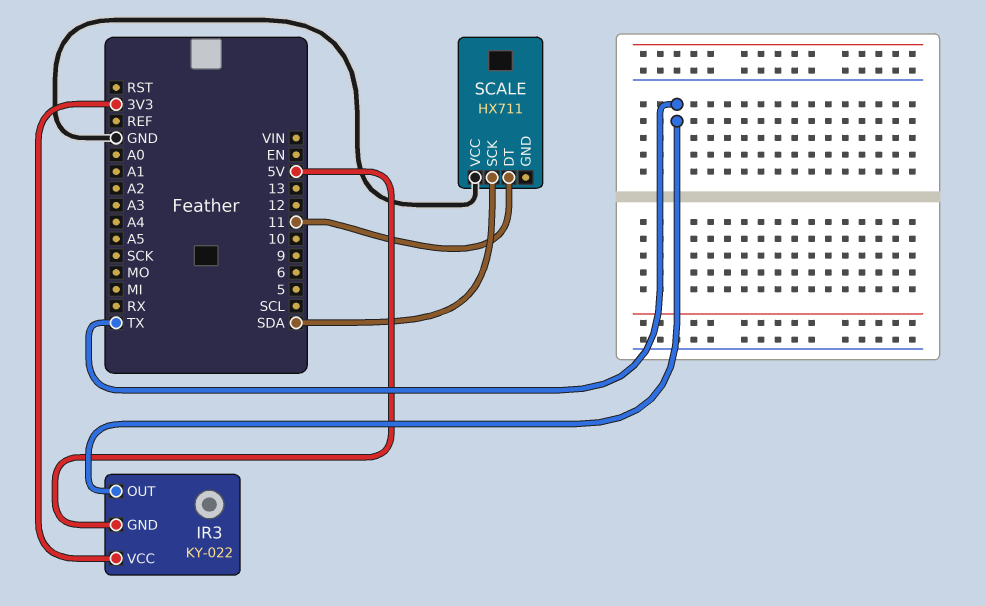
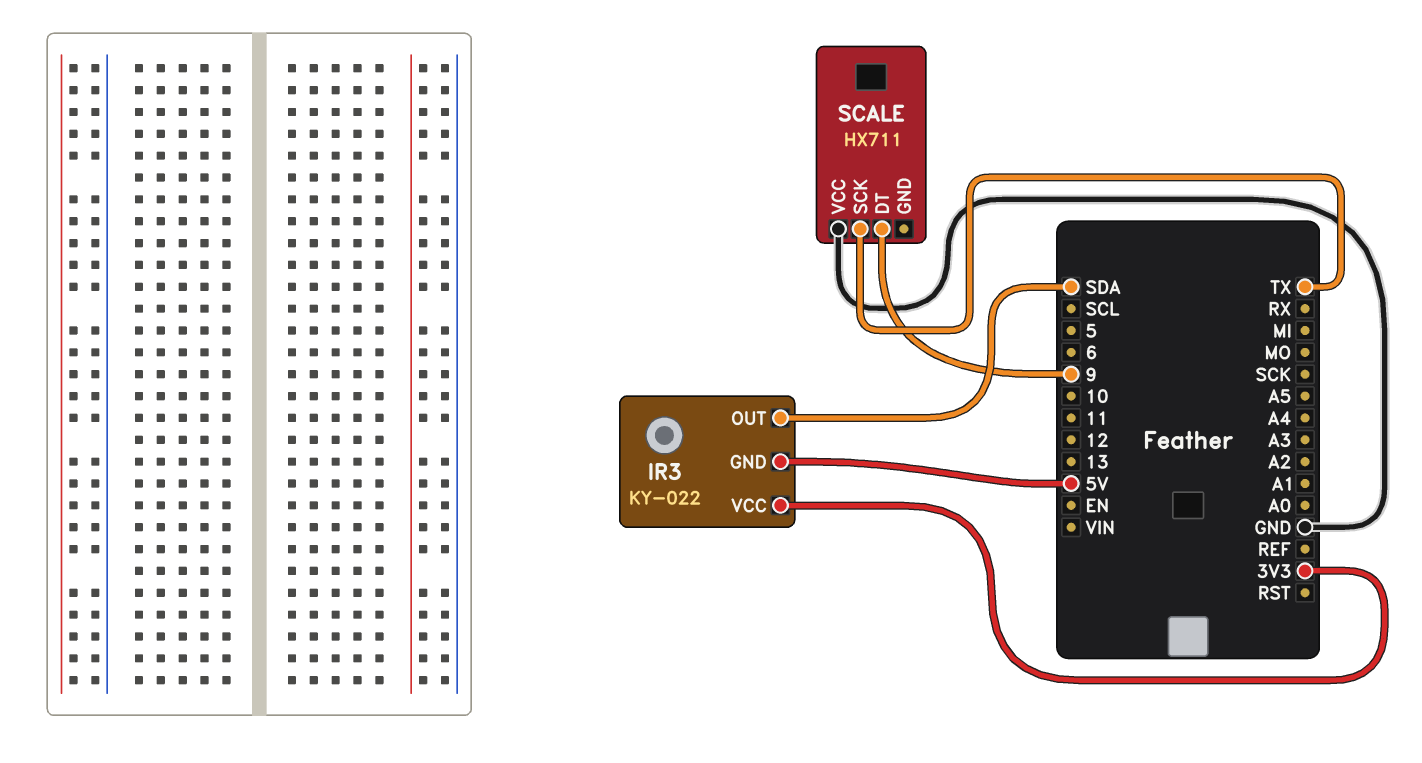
IR3 pin OUT: TX -> SDA
SCALE pin DT: 11 -> 9
SCALE pin SCK: SDA -> TX

